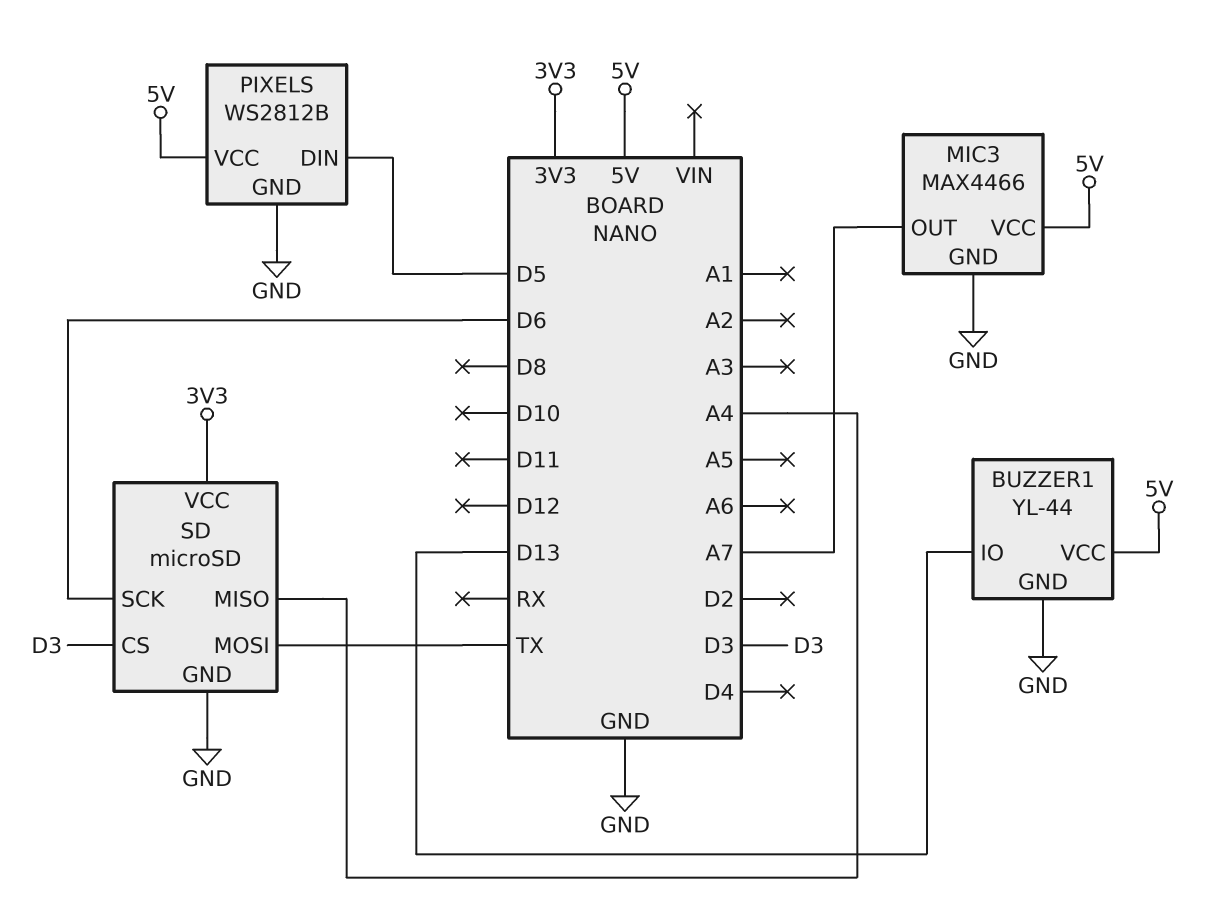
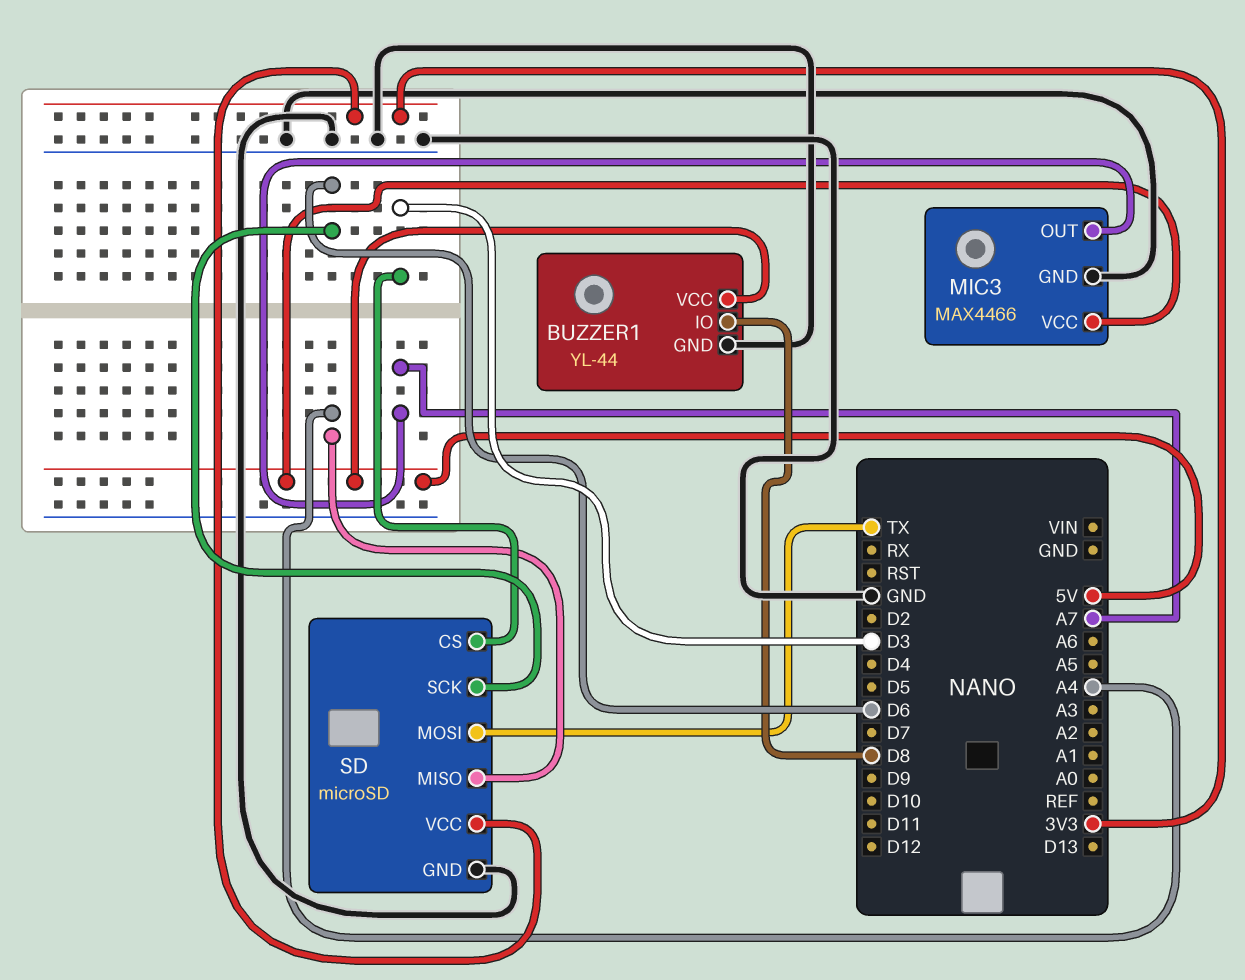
BUZZER1 pin IO: D13 -> D8
PIXELS: WS2812B -> none
PIXELS pin DIN: D5 -> none
PIXELS pin GND: GND -> none
PIXELS pin VCC: 5V -> none

